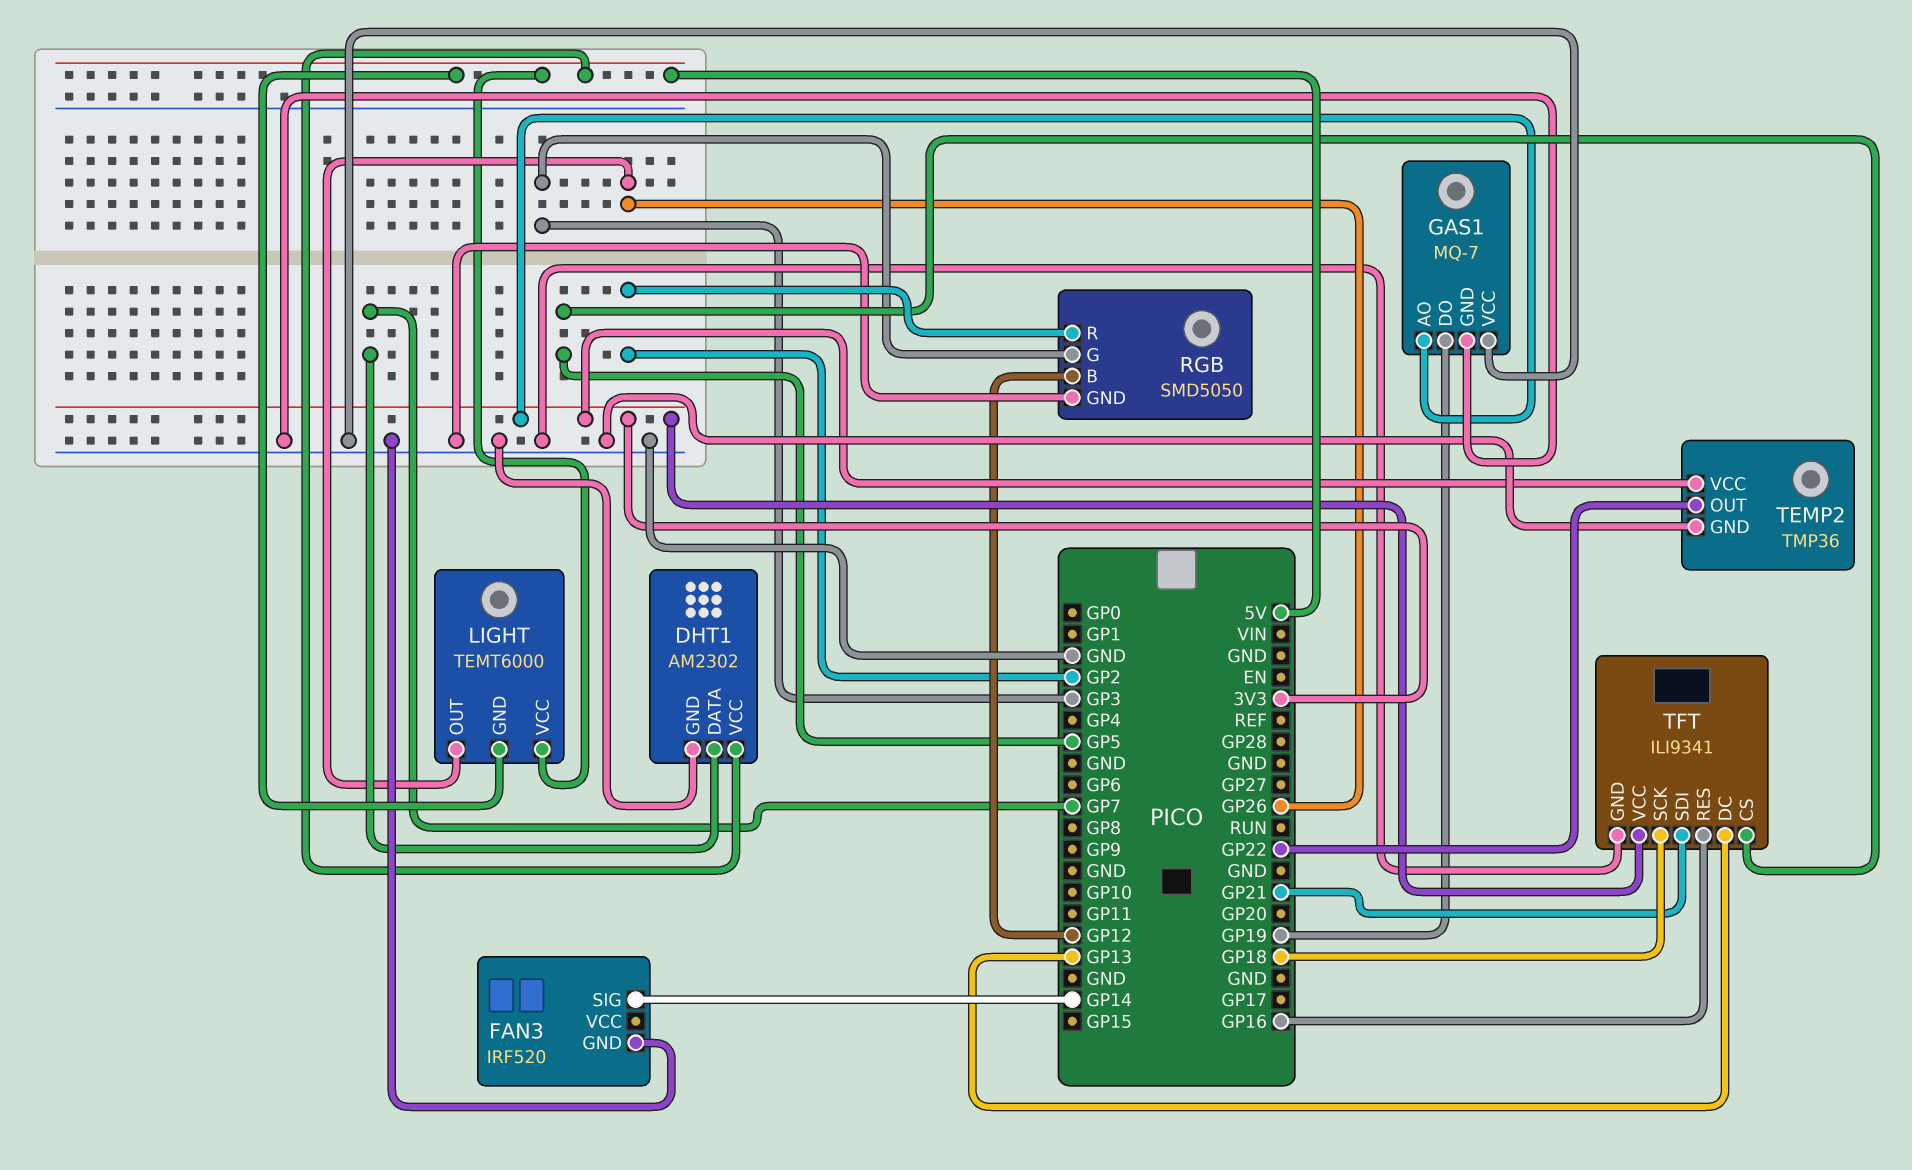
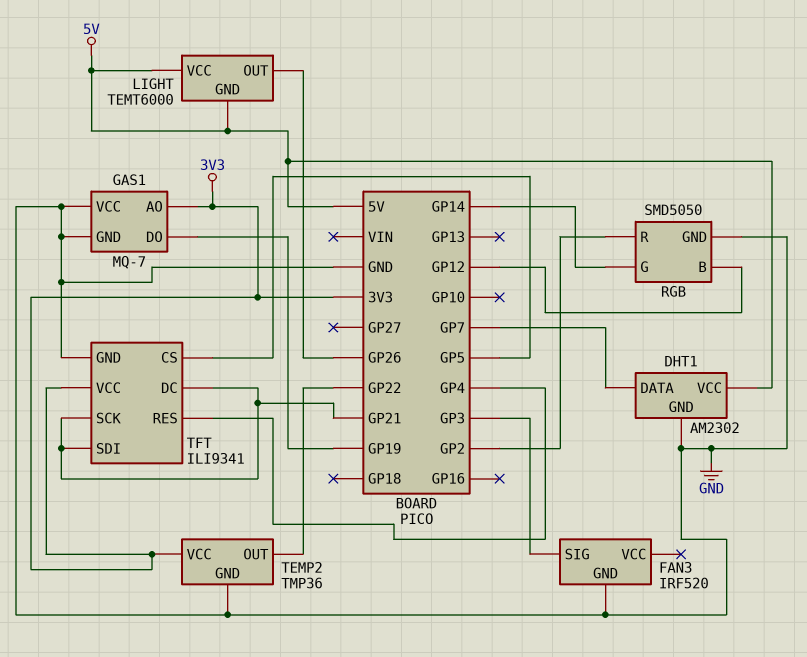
FAN3 pin SIG: GP14 -> GP3
RGB pin G: GP3 -> GP14
TFT pin DC: GP13 -> GP21
TFT pin RES: GP16 -> GP4
TFT pin SCK: GP18 -> GP21

